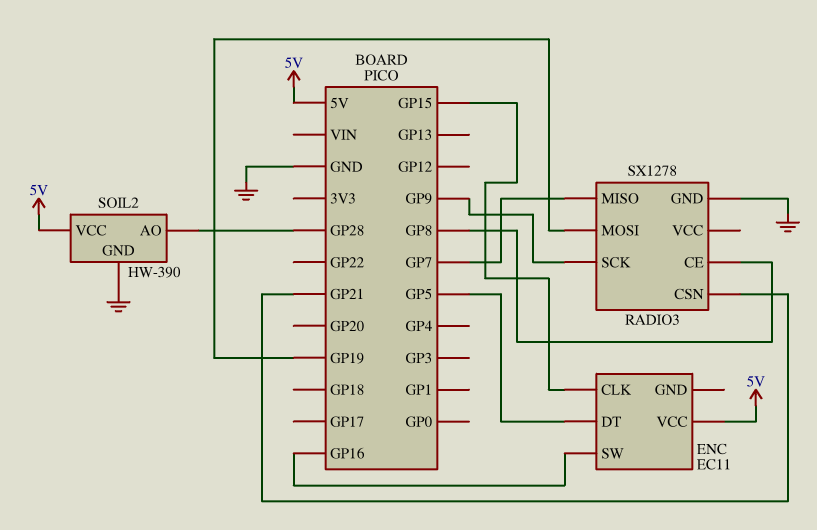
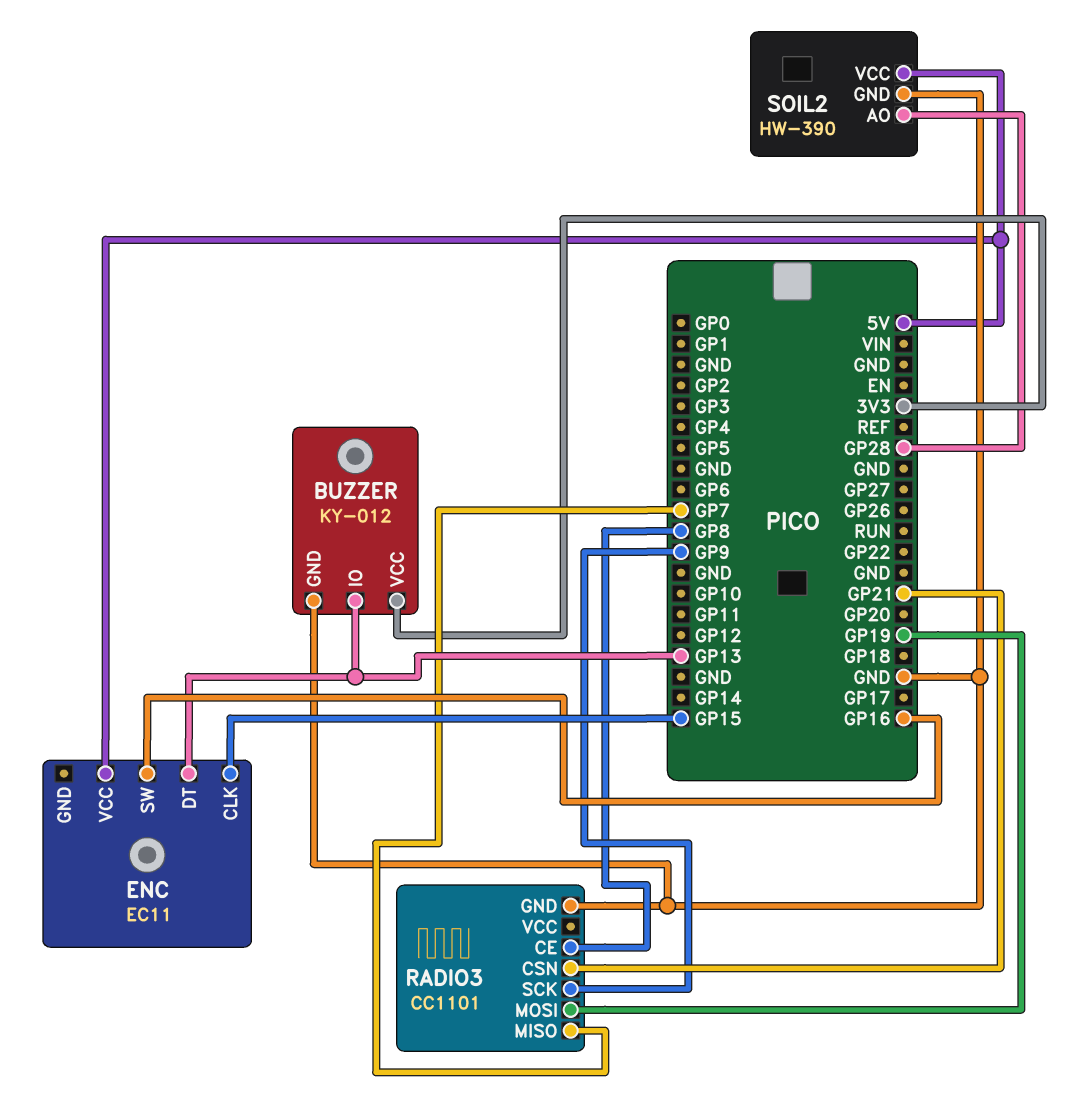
BUZZER: none -> KY-012
BUZZER pin GND: none -> GND
BUZZER pin IO: none -> GP13
BUZZER pin VCC: none -> 3V3
ENC pin DT: GP5 -> GP13
RADIO3: SX1278 -> CC1101

